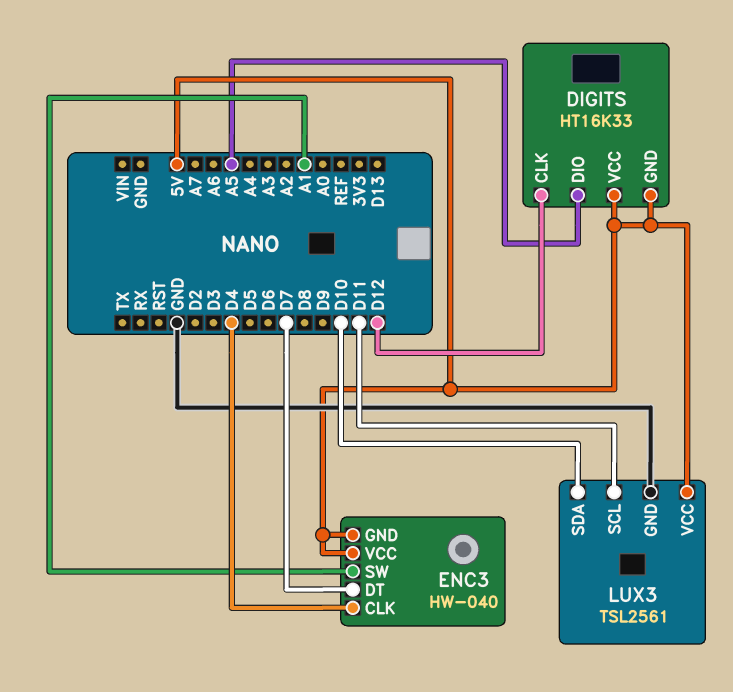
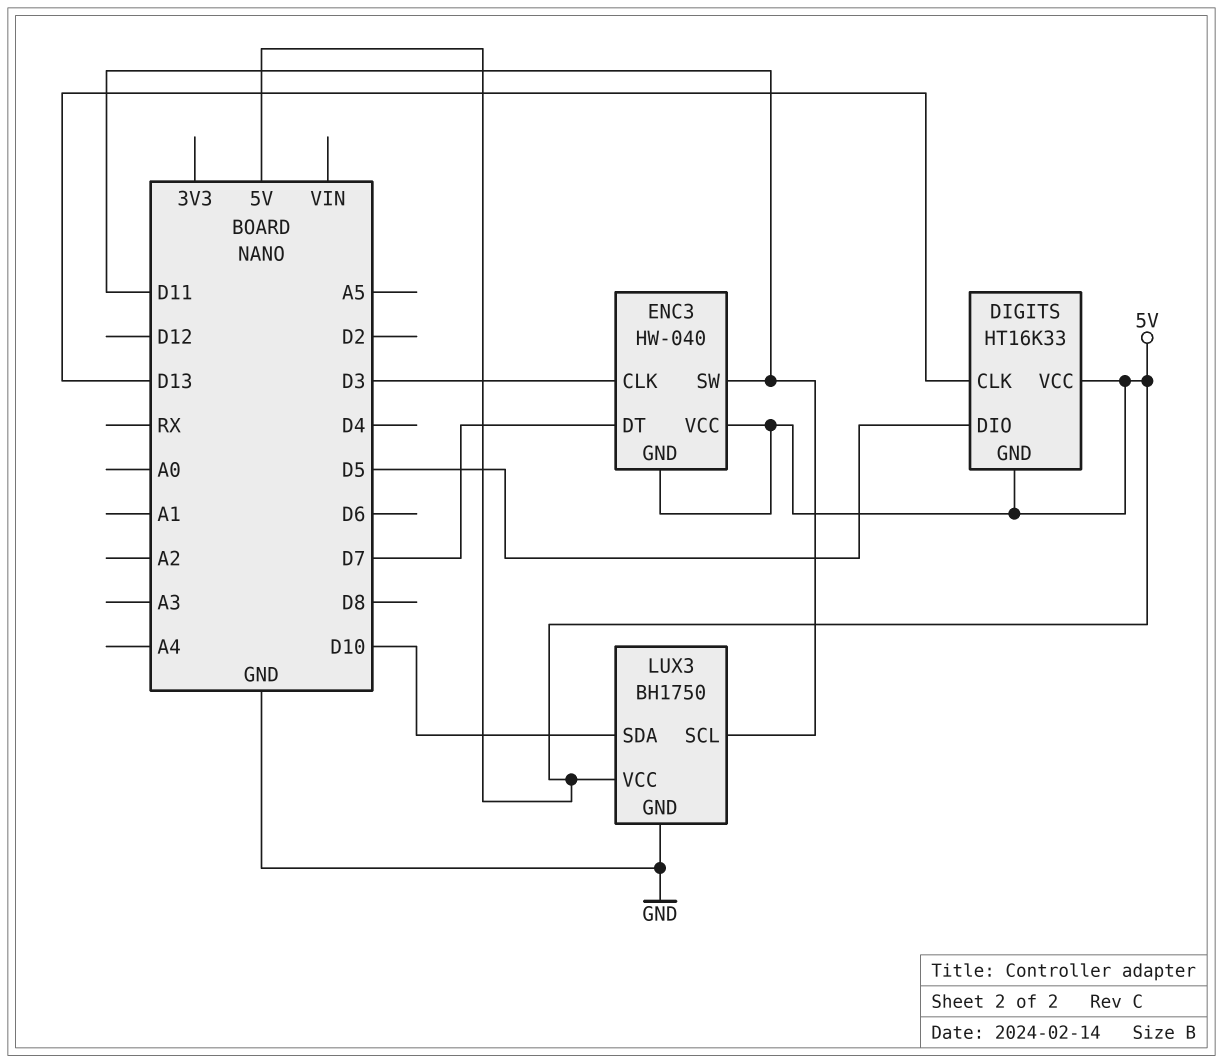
DIGITS pin CLK: D12 -> D13
DIGITS pin DIO: A5 -> D5
ENC3 pin CLK: D4 -> D3
ENC3 pin SW: A1 -> D11
LUX3: TSL2561 -> BH1750

